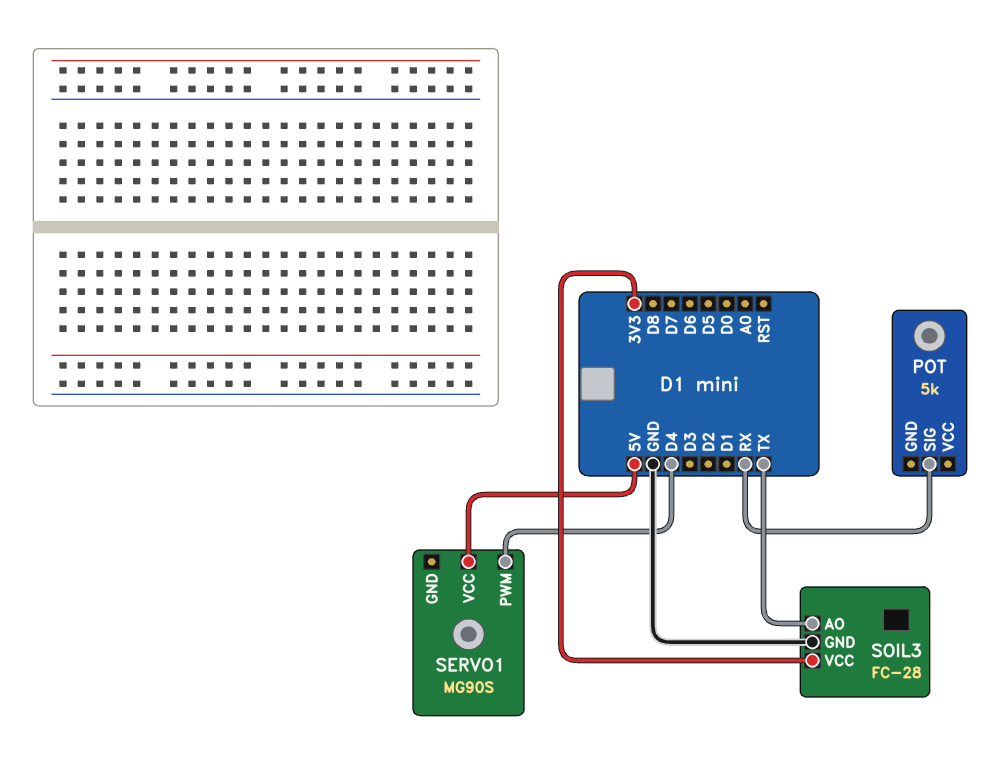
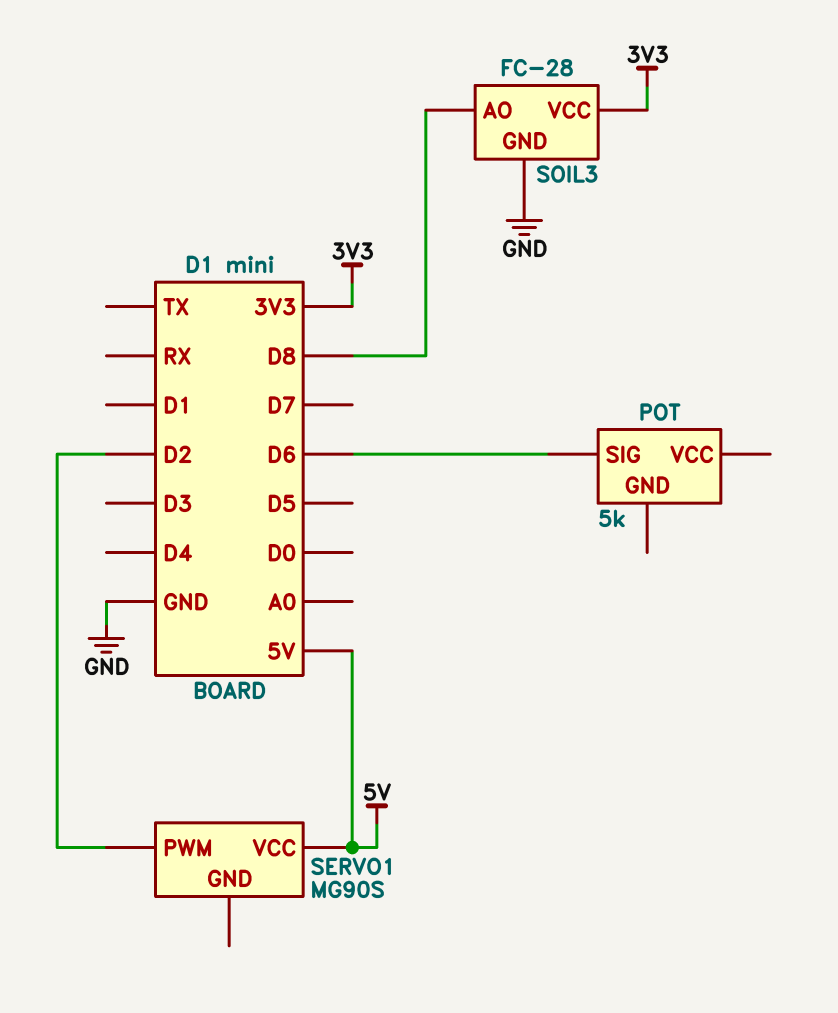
POT pin SIG: RX -> D6
SERVO1 pin PWM: D4 -> D2
SOIL3 pin AO: TX -> D8

